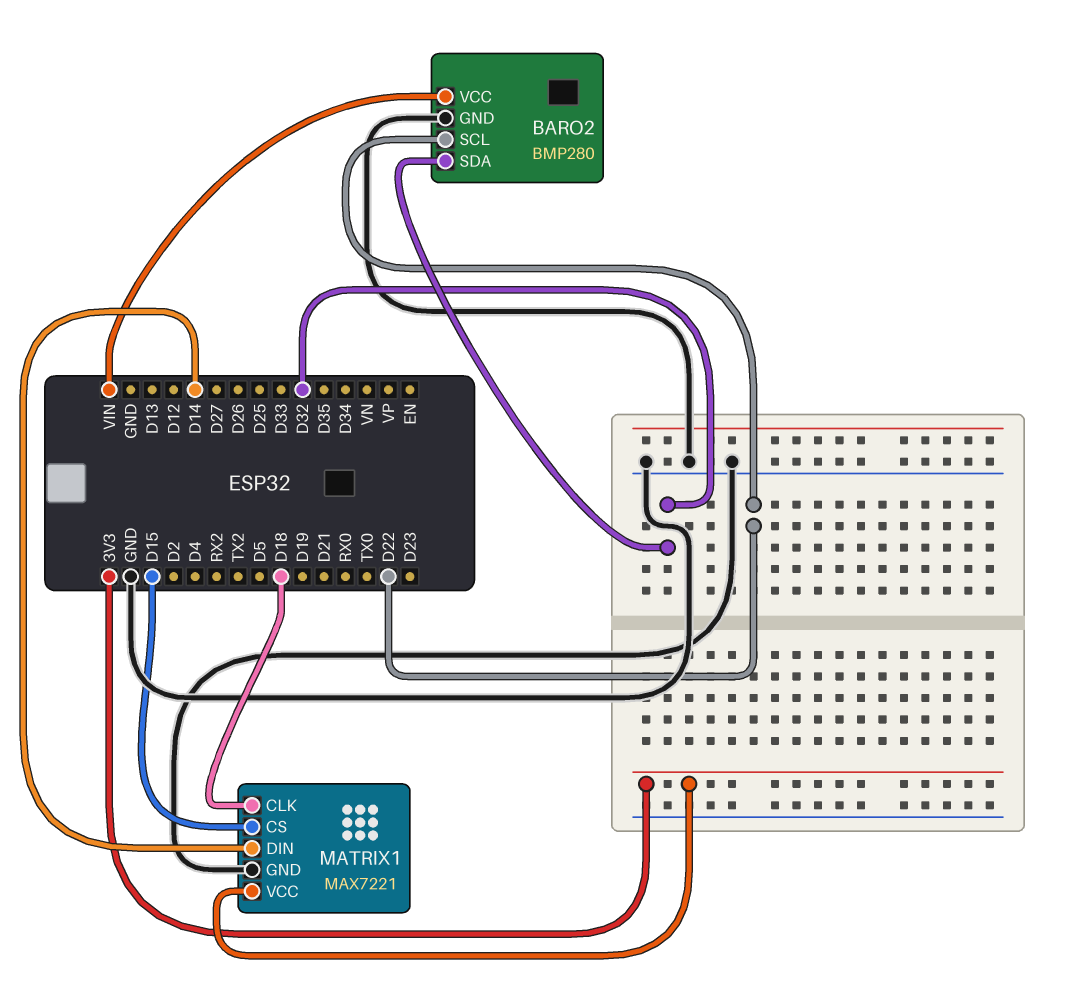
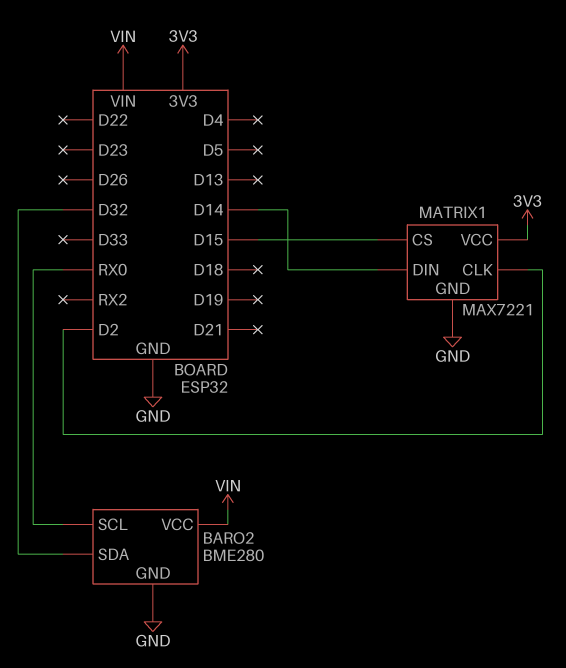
BARO2: BMP280 -> BME280
BARO2 pin SCL: D22 -> RX0
MATRIX1 pin CLK: D18 -> D2

